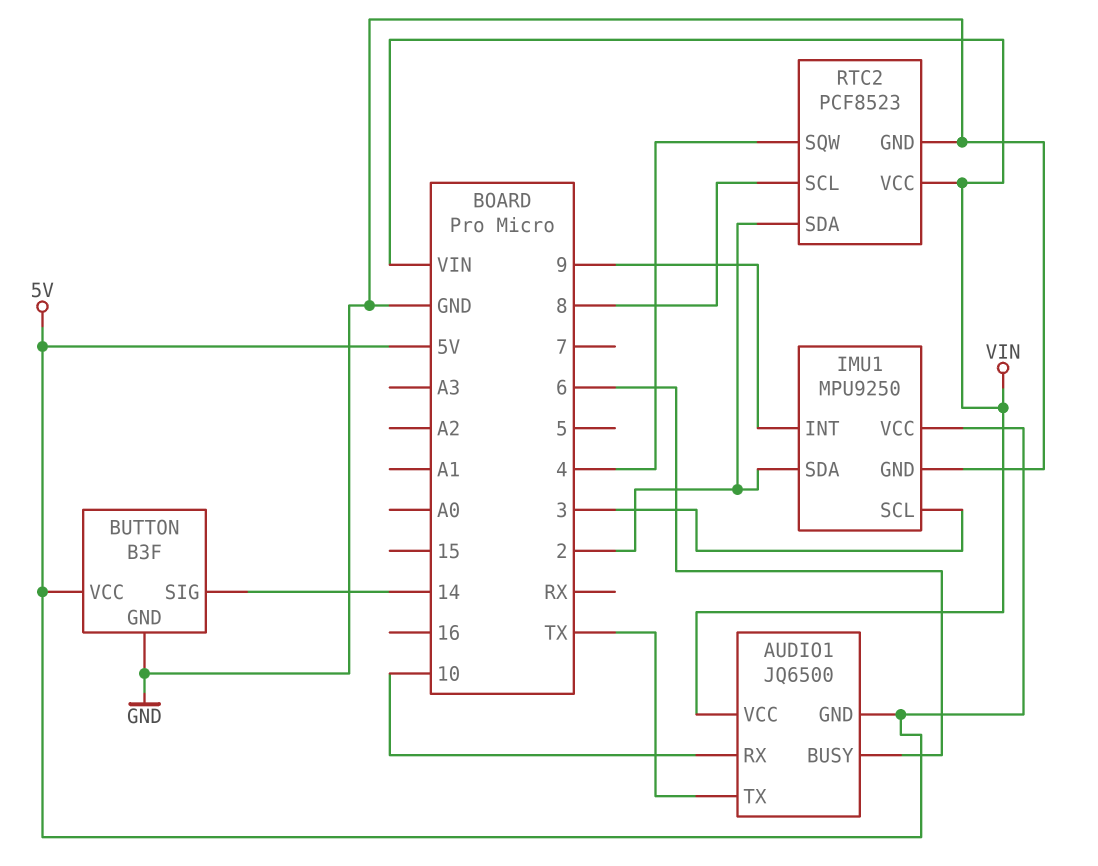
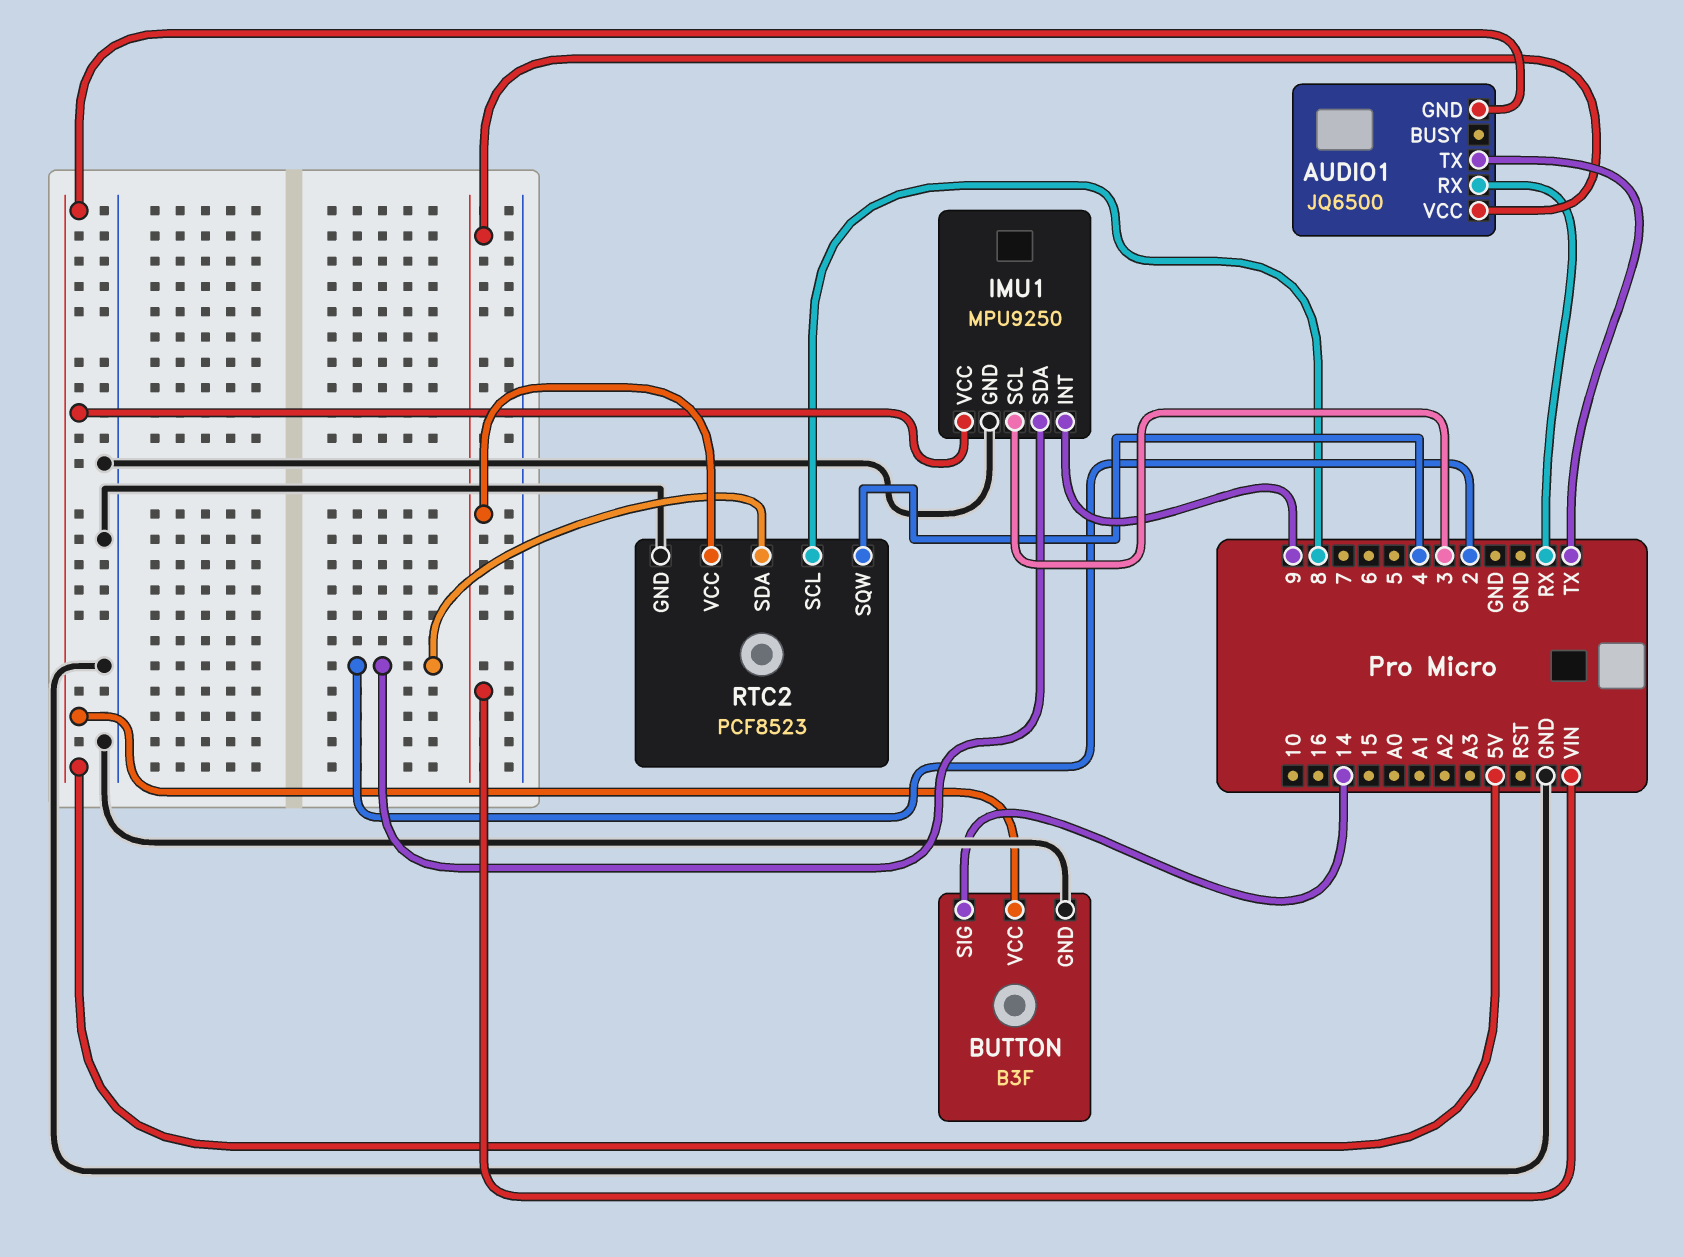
AUDIO1 pin BUSY: 6 -> none
AUDIO1 pin RX: 10 -> RX

